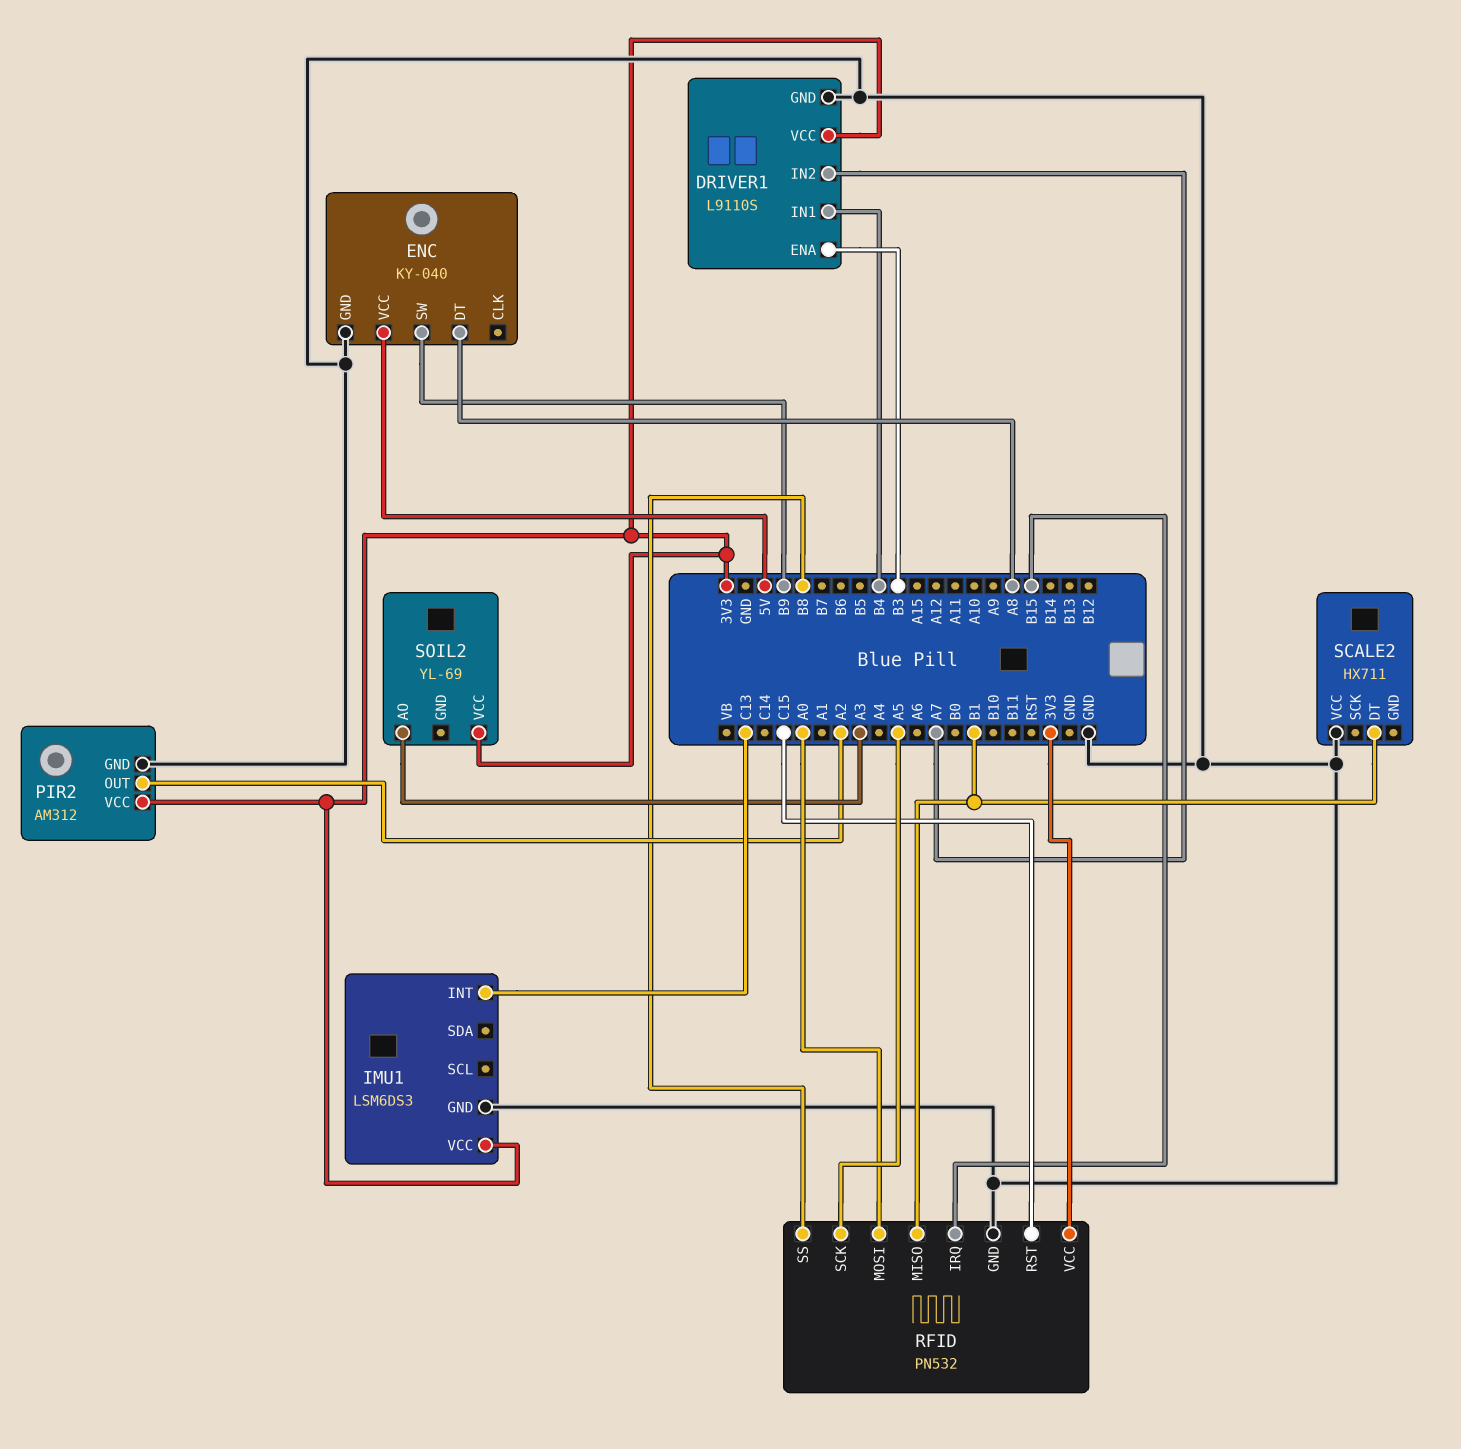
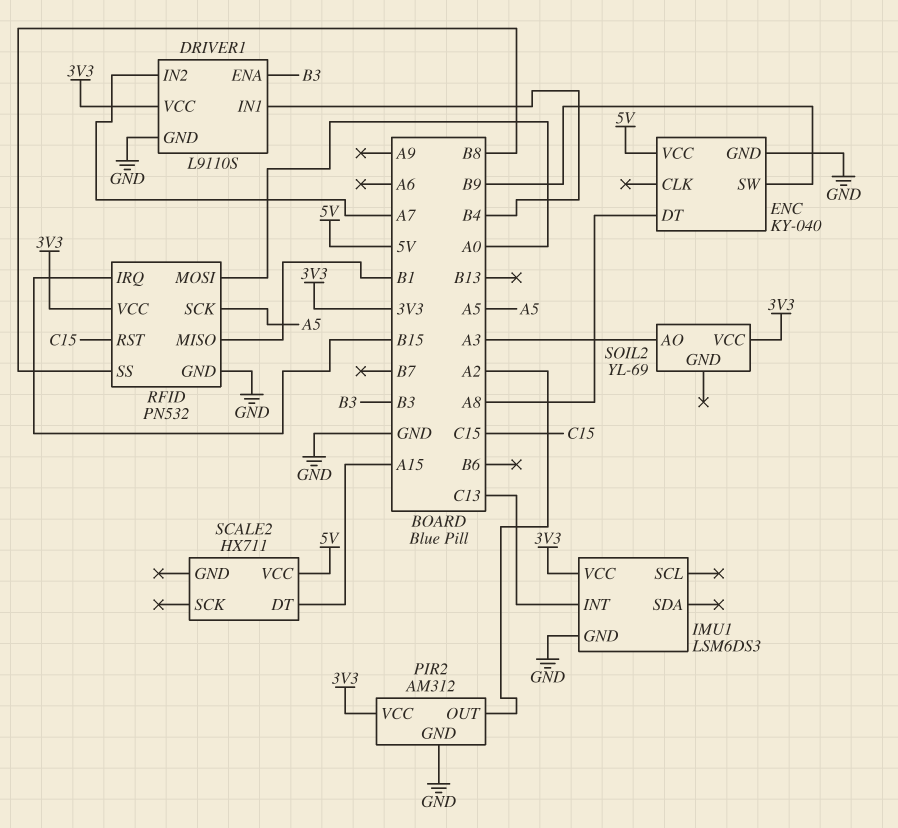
SCALE2 pin DT: B1 -> A15
SCALE2 pin VCC: GND -> 5V

